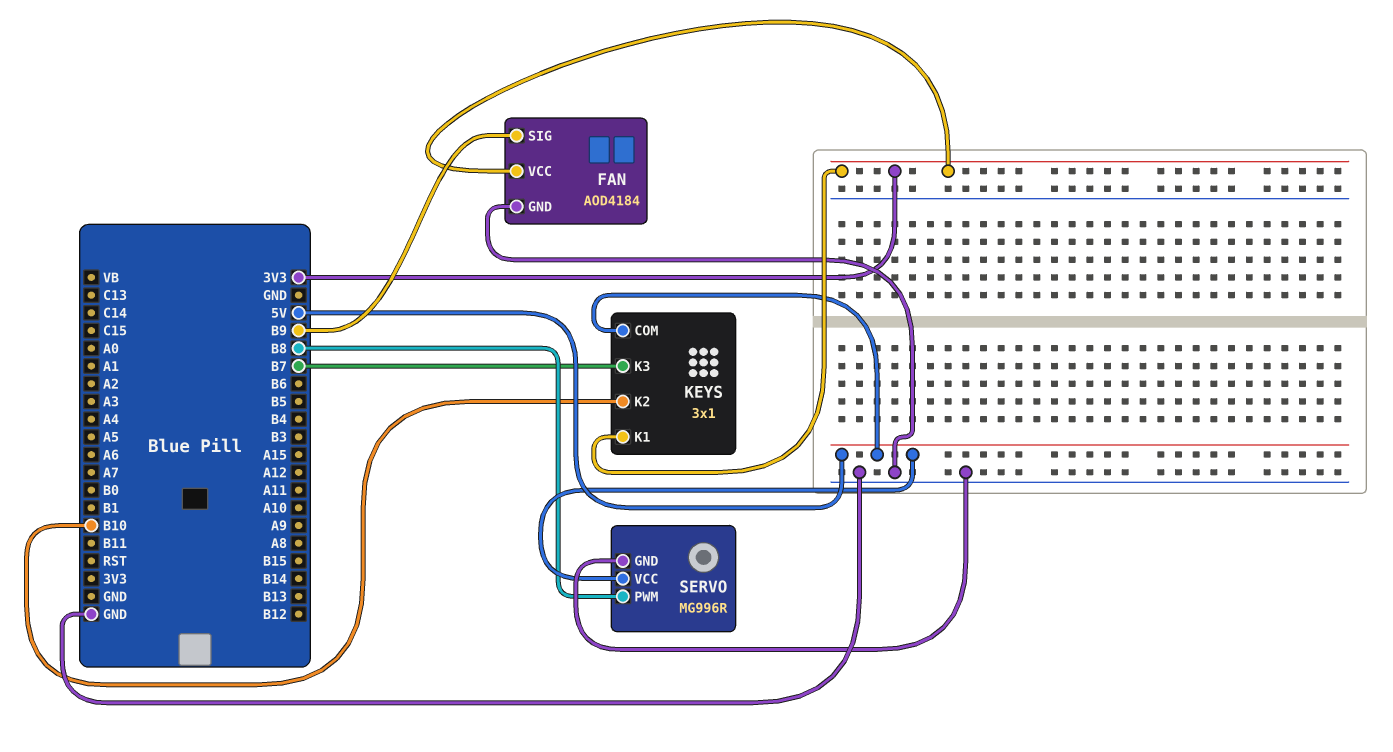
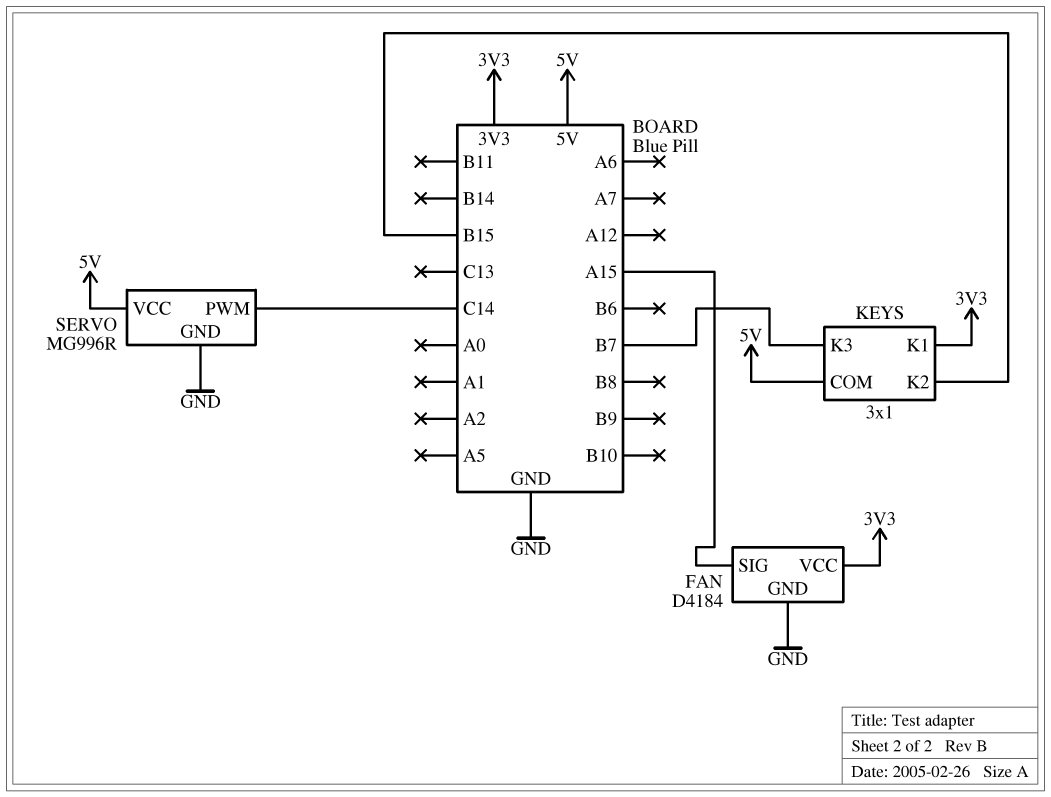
FAN: AOD4184 -> D4184
FAN pin SIG: B9 -> A15
KEYS pin K2: B10 -> B15
SERVO pin PWM: B8 -> C14

